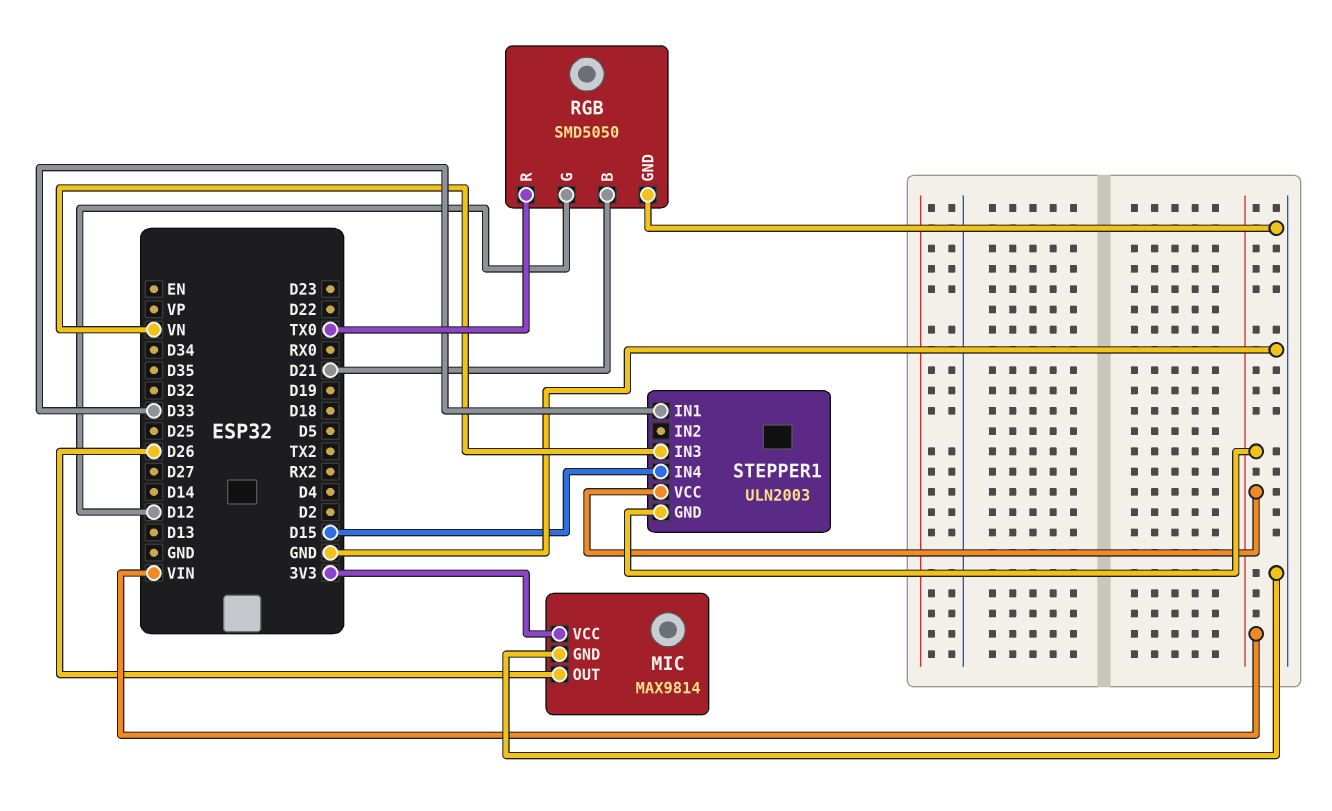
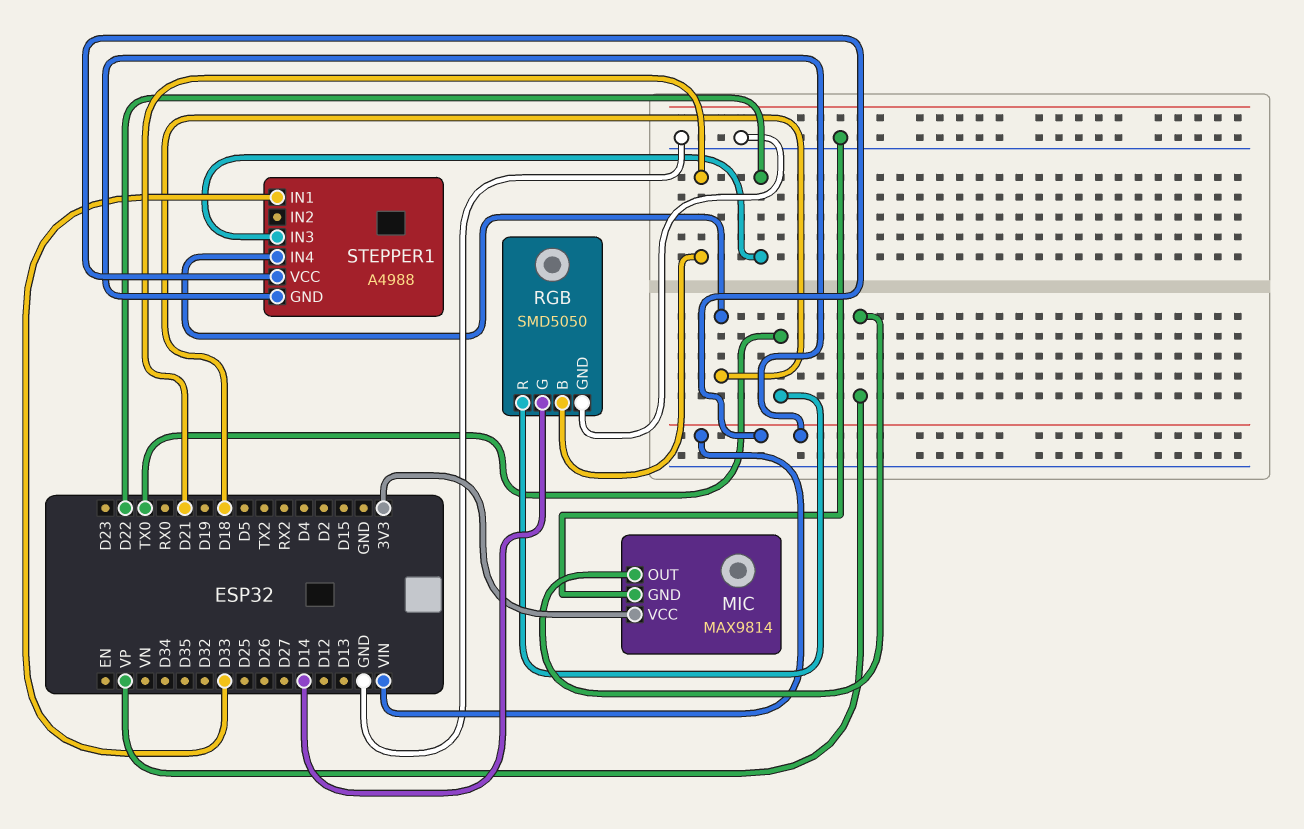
MIC pin OUT: D26 -> VP
RGB pin G: D12 -> D14
STEPPER1: ULN2003 -> A4988
STEPPER1 pin IN3: VN -> D22
STEPPER1 pin IN4: D15 -> D18

